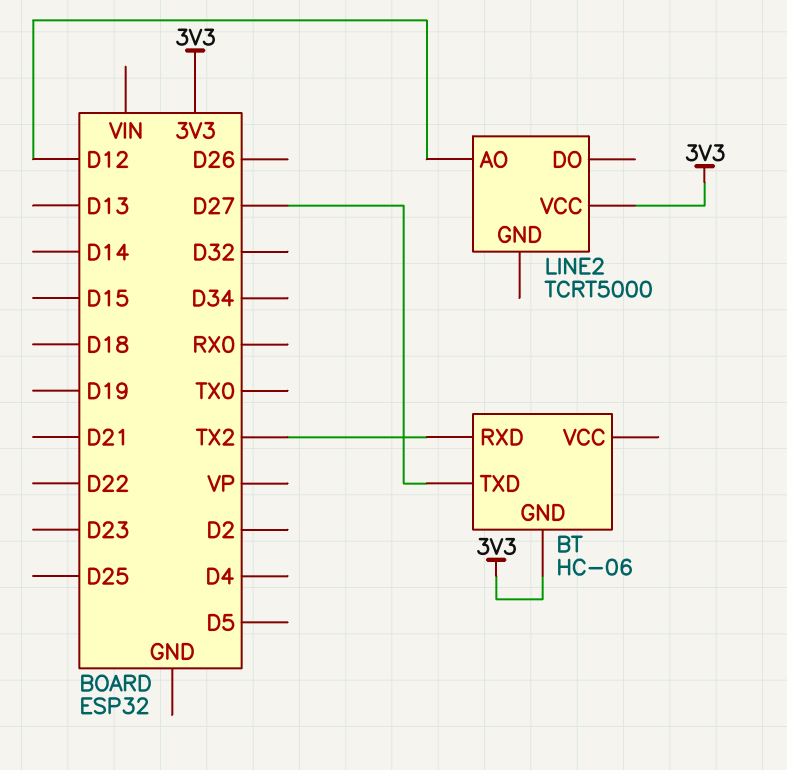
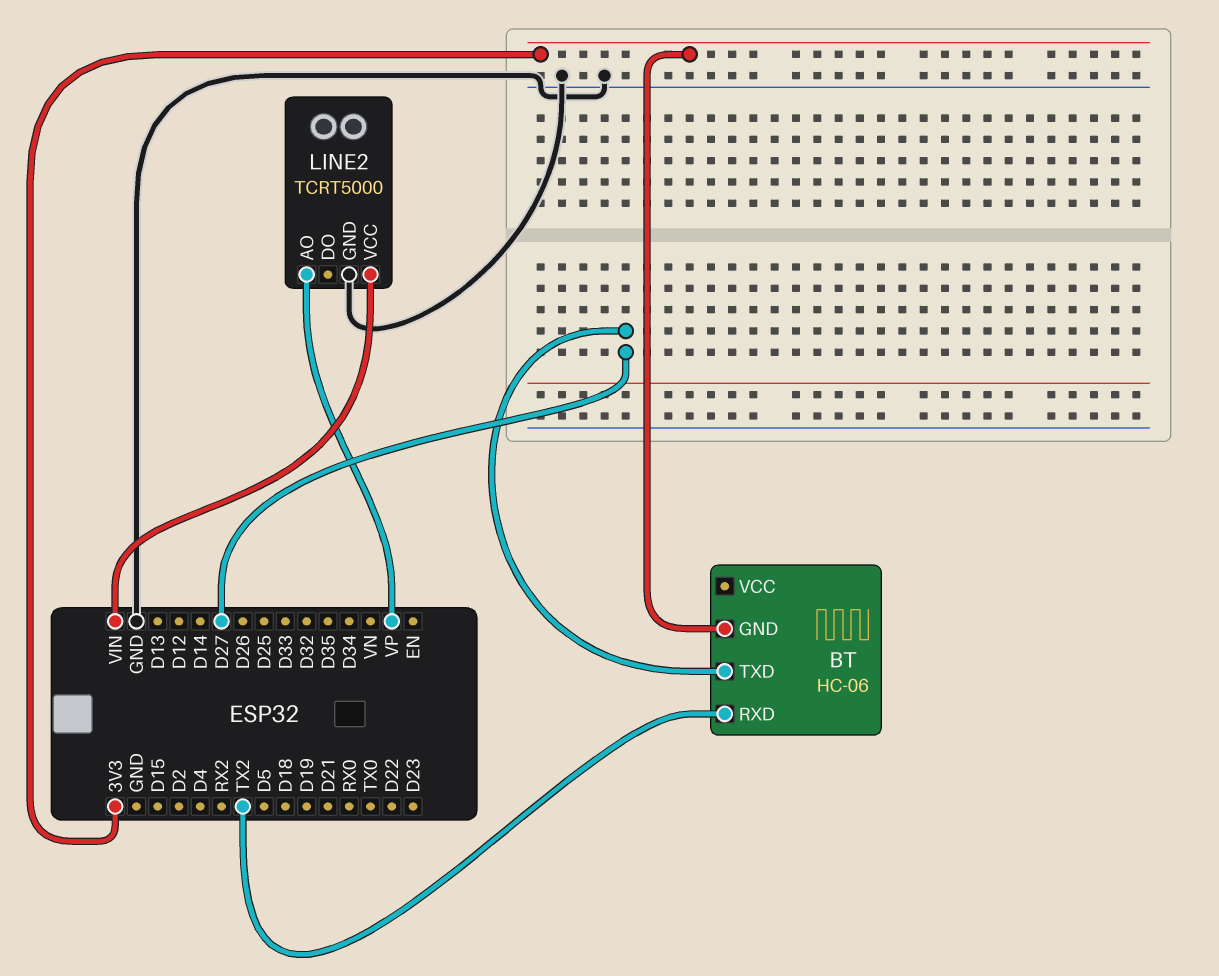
LINE2 pin AO: D12 -> VP
LINE2 pin GND: none -> GND
LINE2 pin VCC: 3V3 -> VIN

